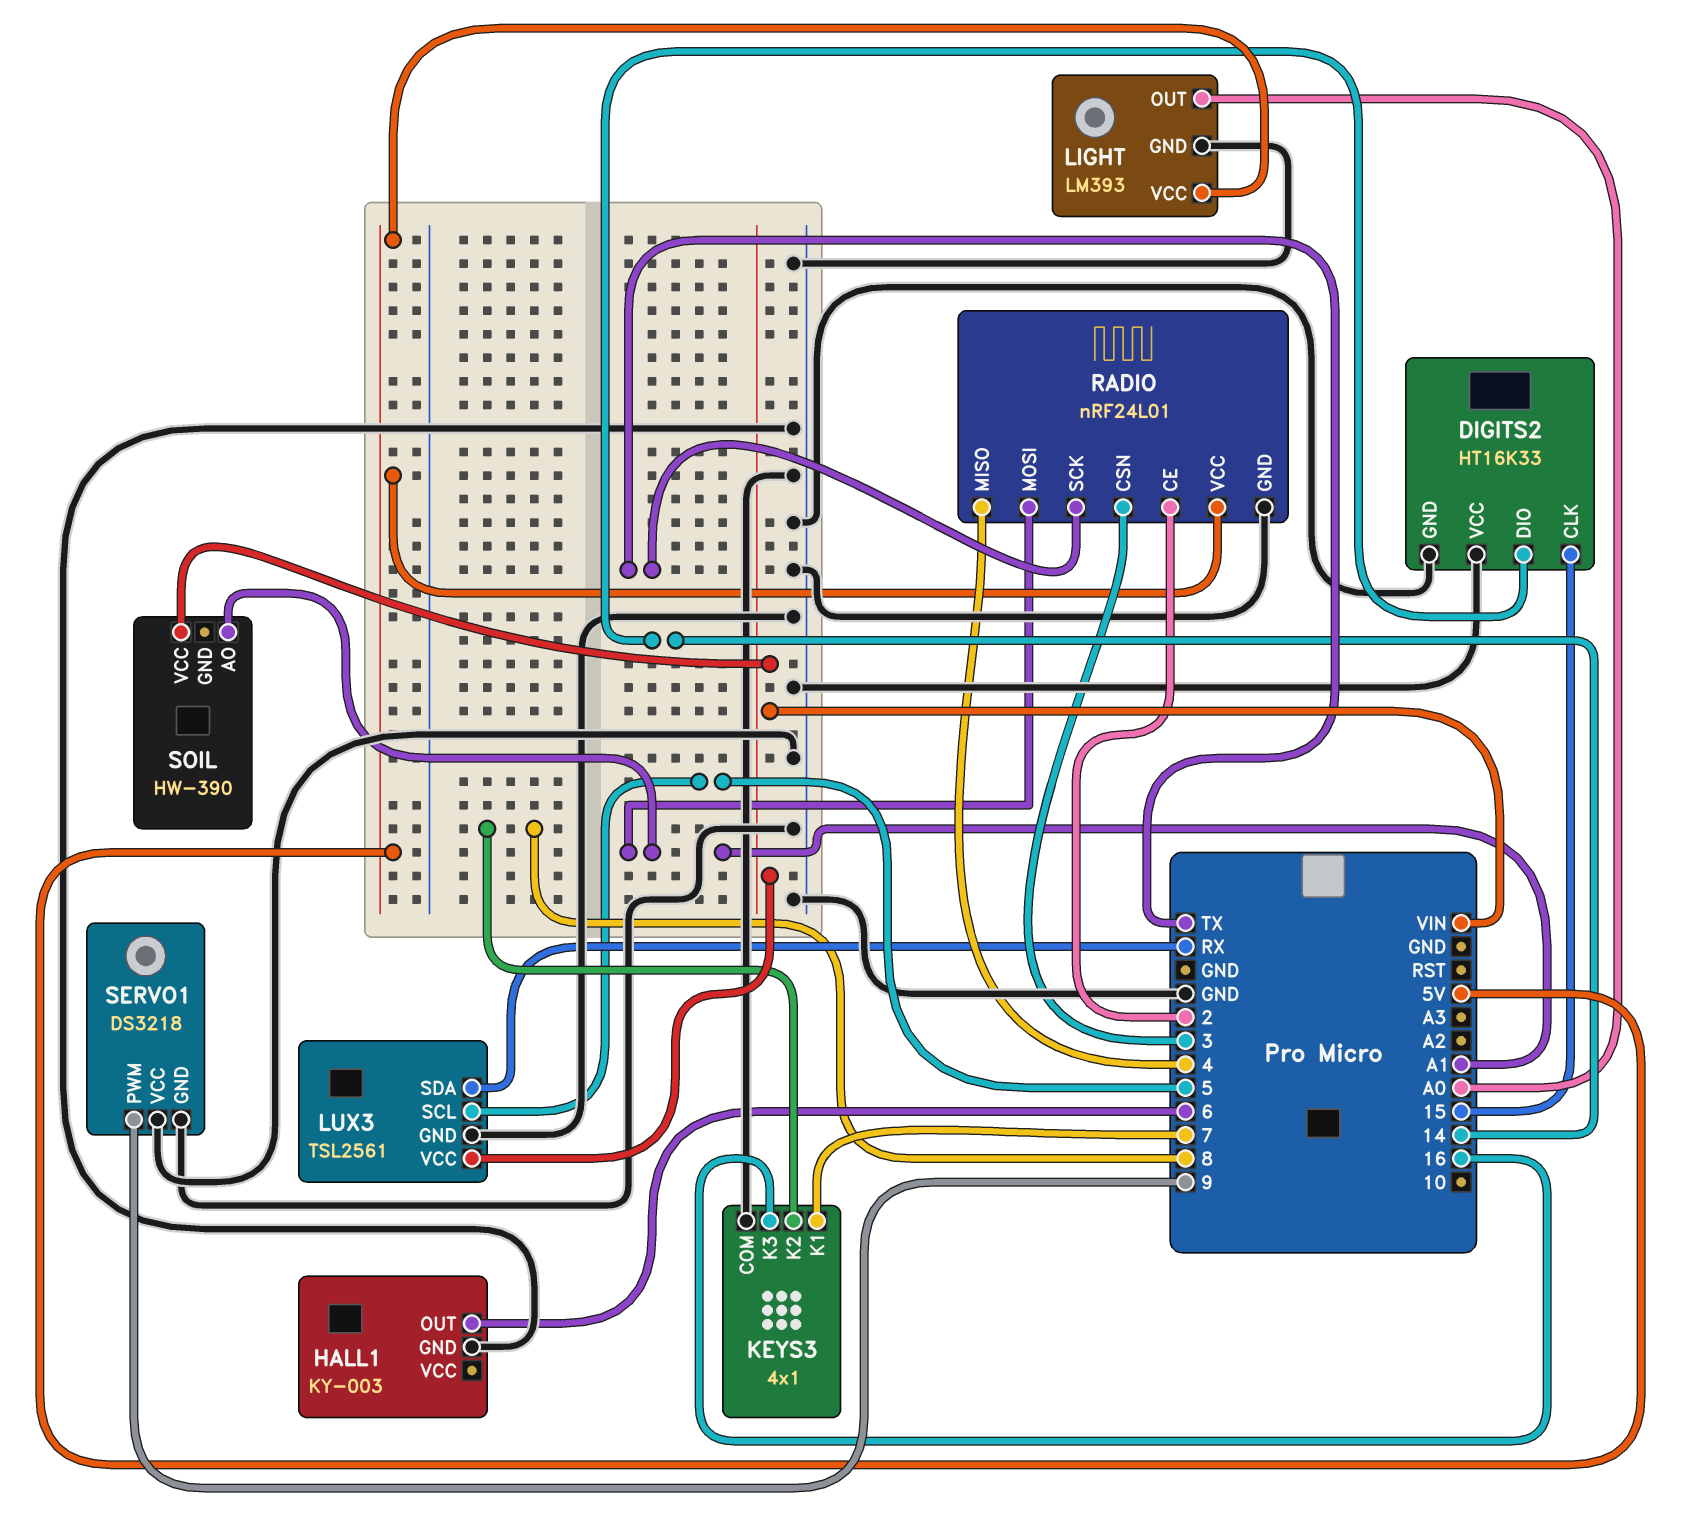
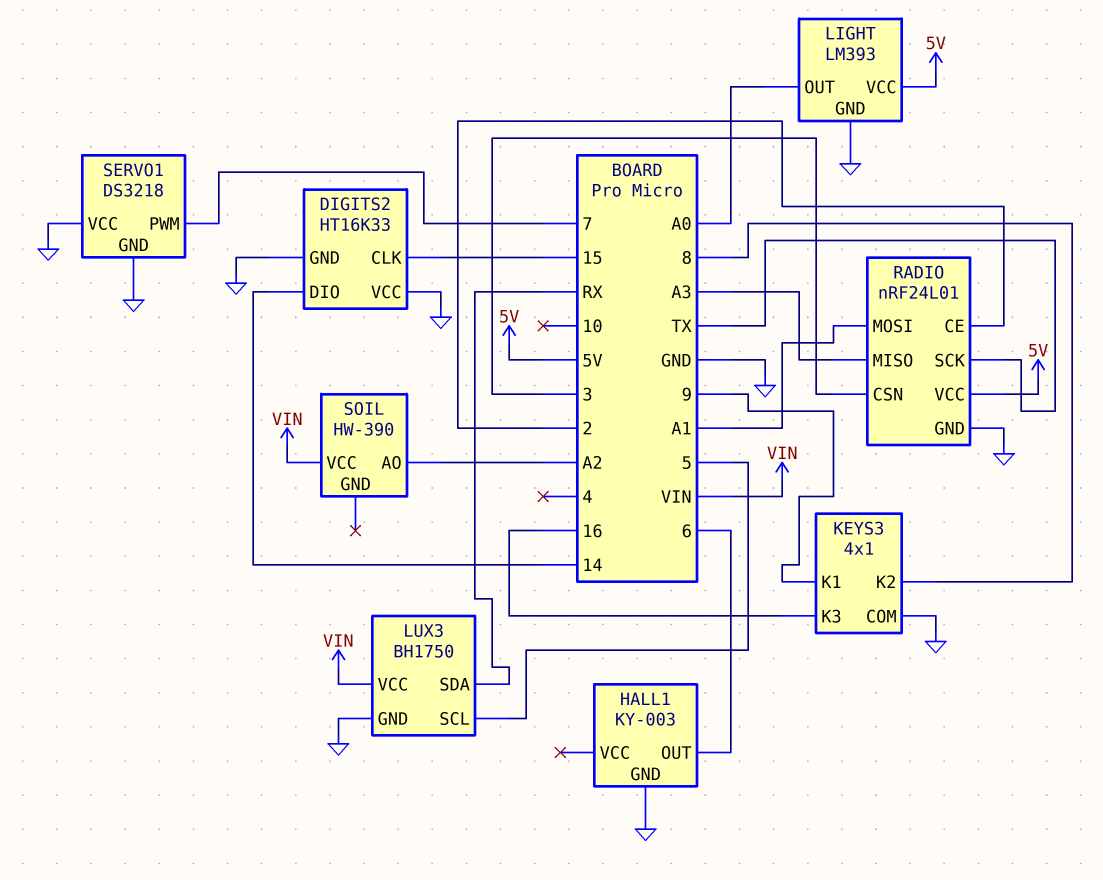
KEYS3 pin K1: 7 -> 9
LUX3: TSL2561 -> BH1750
RADIO pin MISO: 4 -> A3
SERVO1 pin PWM: 9 -> 7
SOIL pin AO: A1 -> A2

